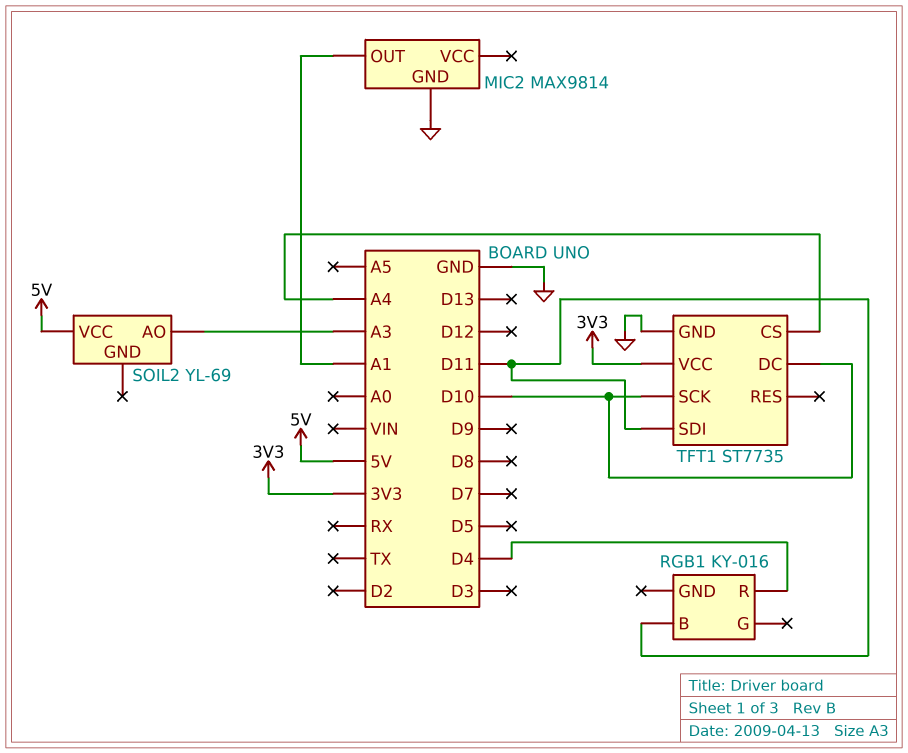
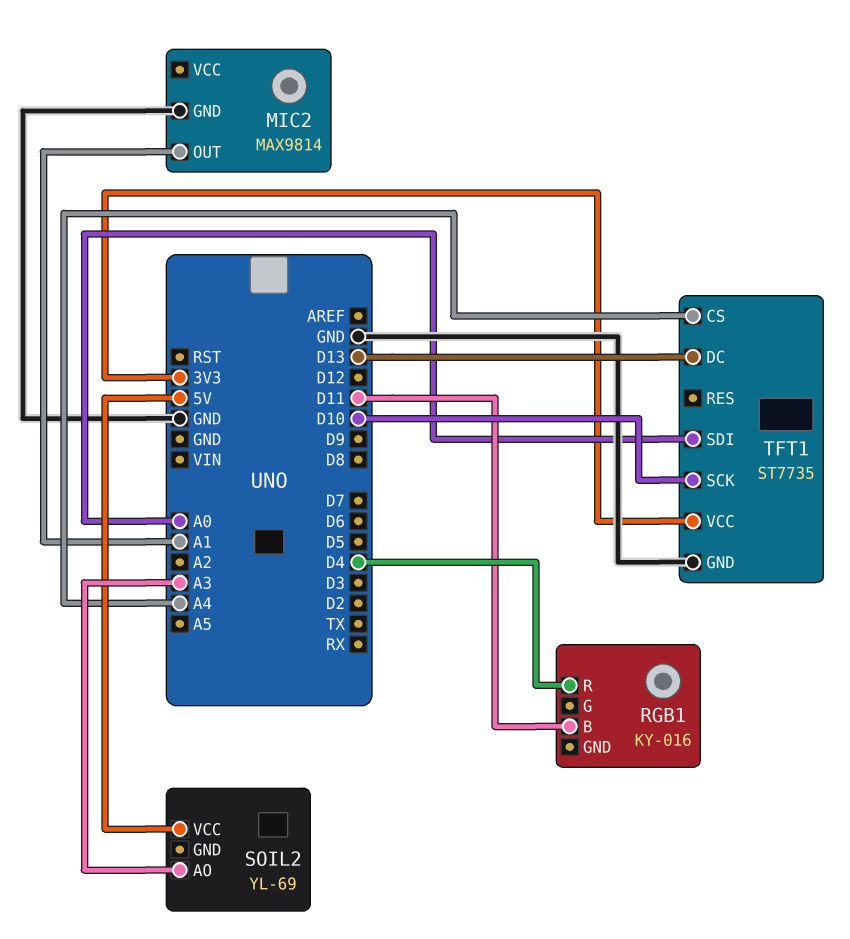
TFT1 pin DC: D10 -> D13
TFT1 pin SDI: D11 -> A0

